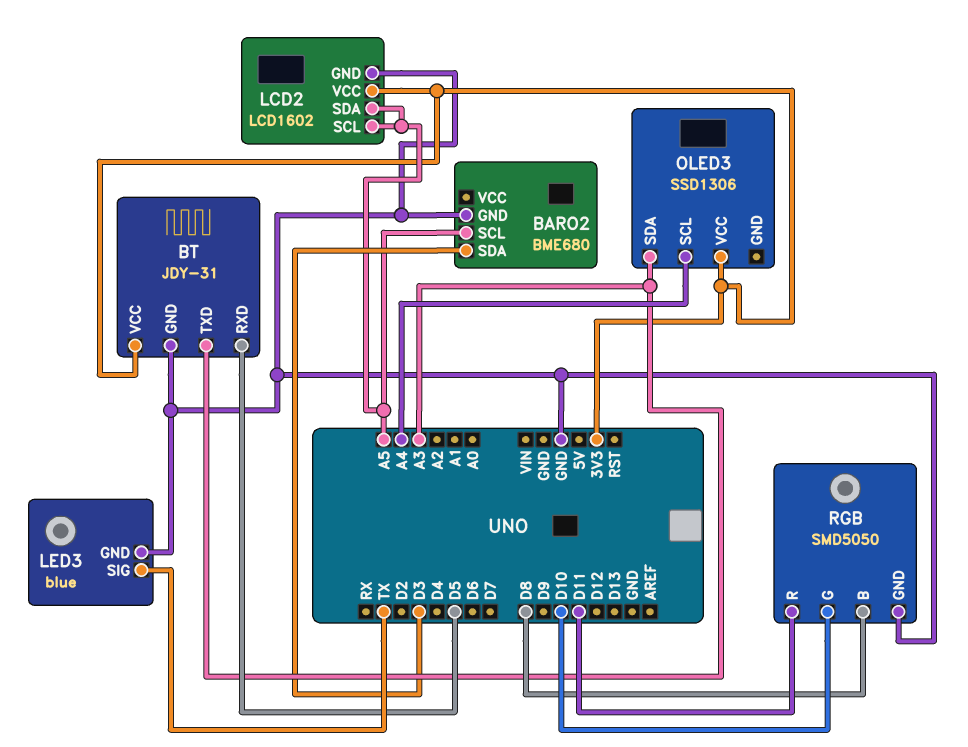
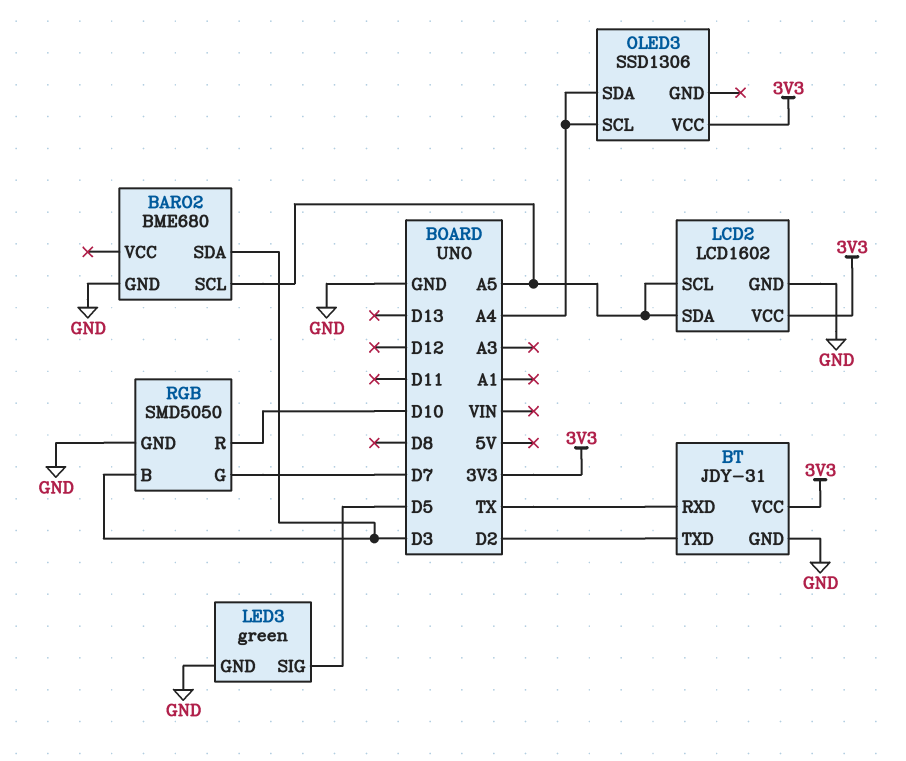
BT pin RXD: D5 -> TX
BT pin TXD: A3 -> D2
LED3: blue -> green
LED3 pin SIG: TX -> D5
OLED3 pin SDA: A3 -> A4
RGB pin B: D8 -> D3
RGB pin G: D10 -> D7
RGB pin R: D11 -> D10

